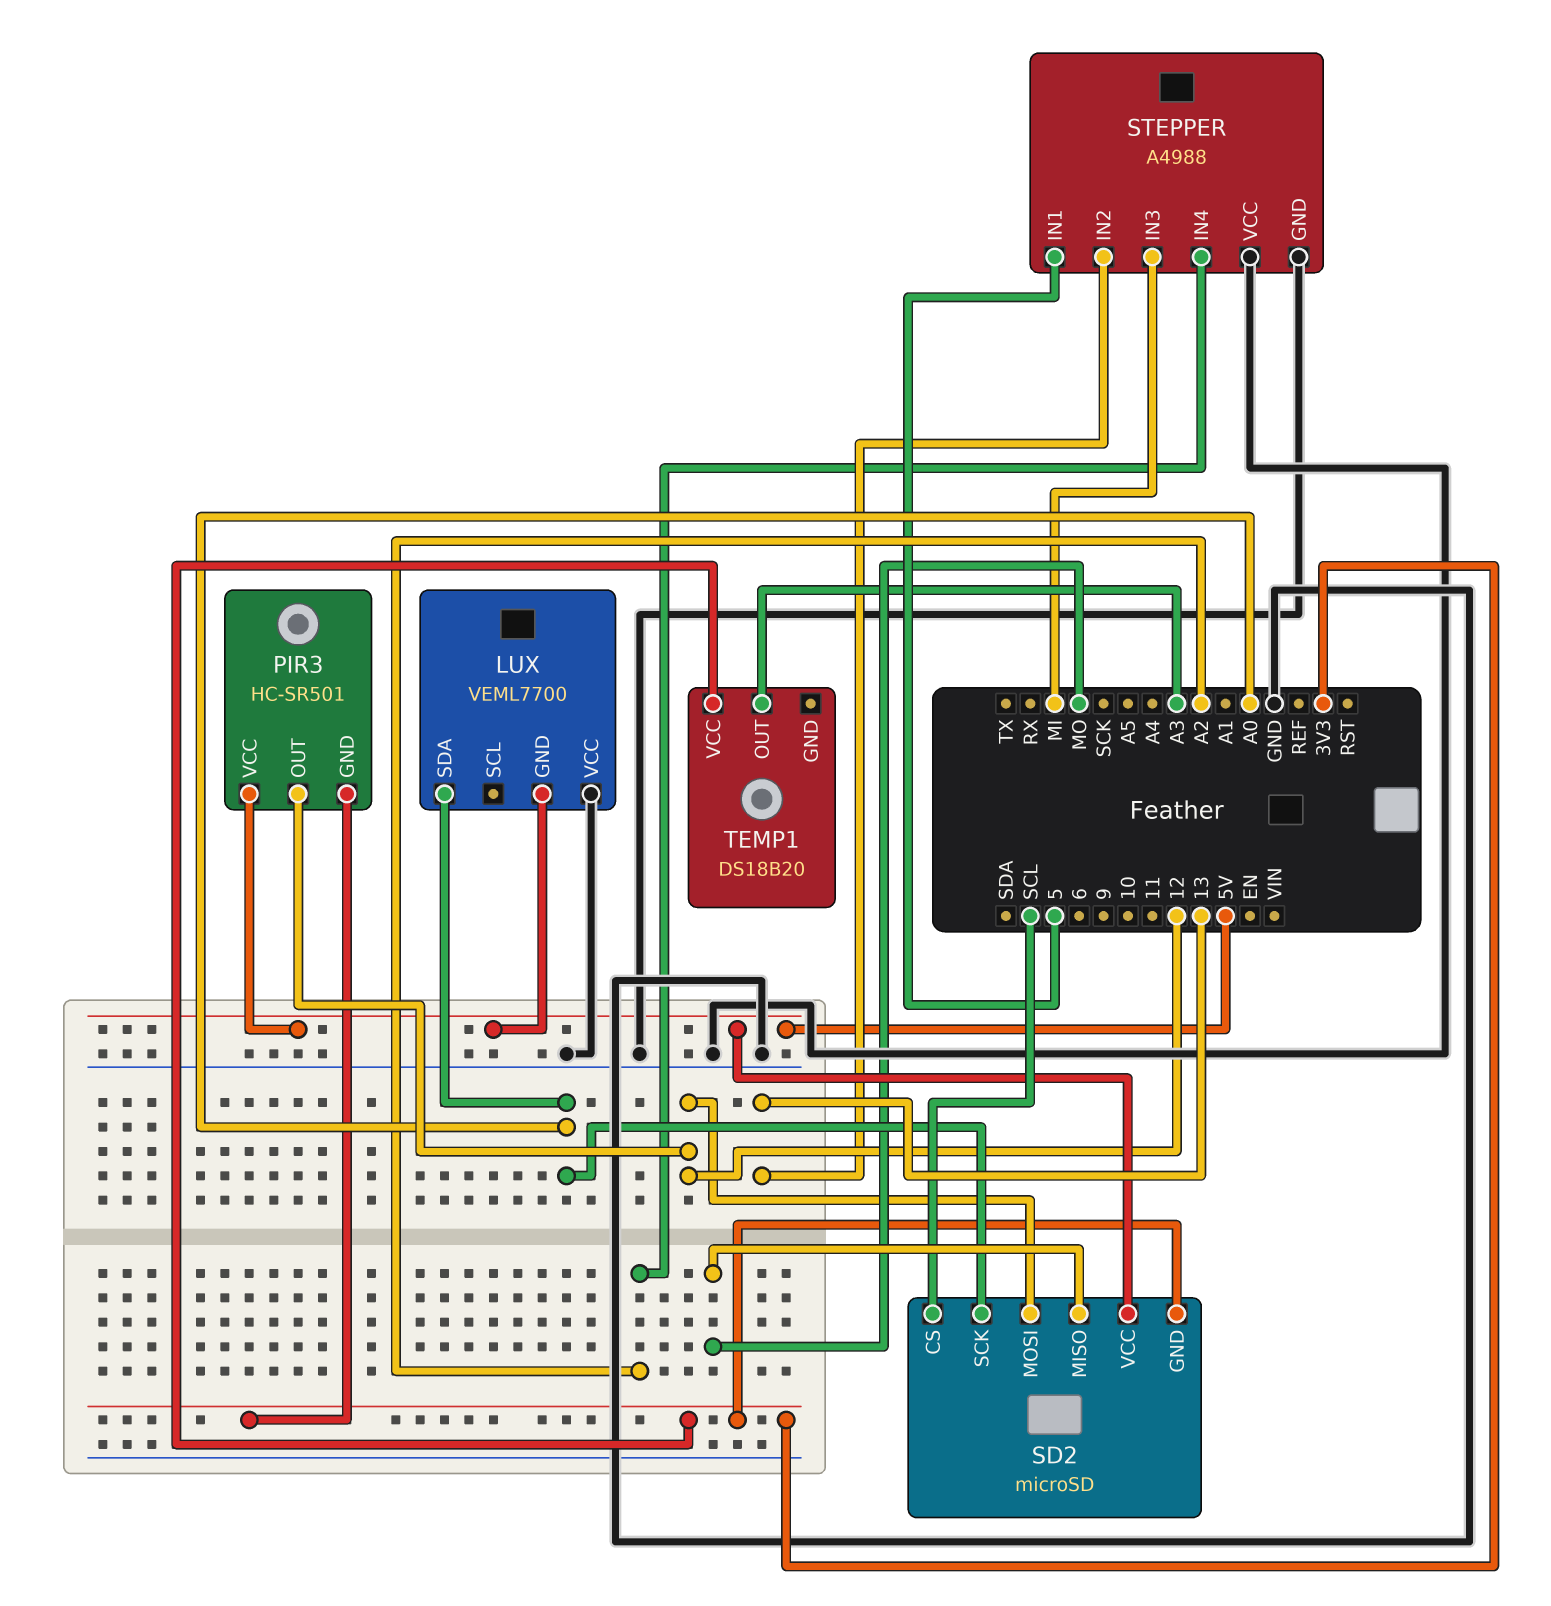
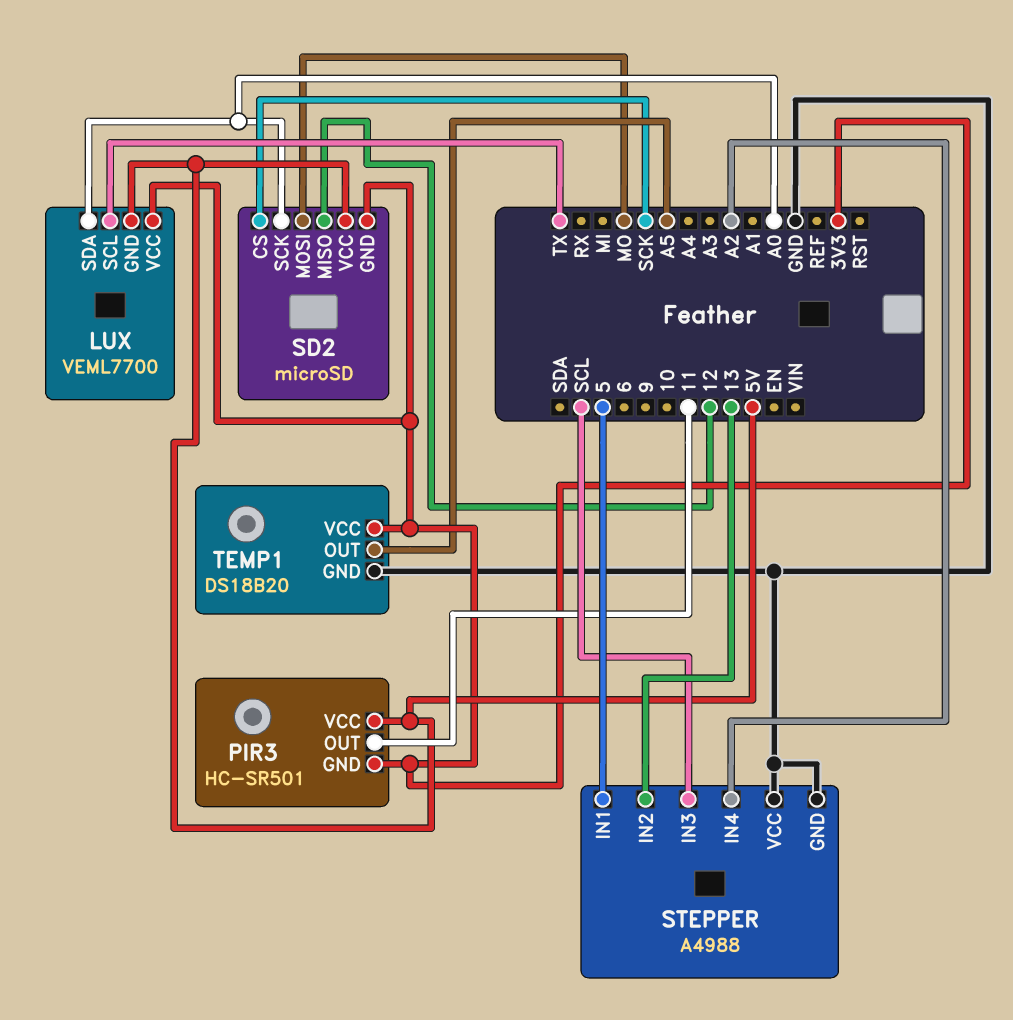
LUX pin SCL: none -> TX
LUX pin VCC: GND -> 3V3
PIR3 pin OUT: 12 -> 11
SD2 pin CS: SCL -> SCK
SD2 pin MISO: MO -> 12
SD2 pin MOSI: 12 -> MO
STEPPER pin IN3: MI -> SCL
TEMP1 pin GND: none -> GND
TEMP1 pin OUT: A3 -> A5

